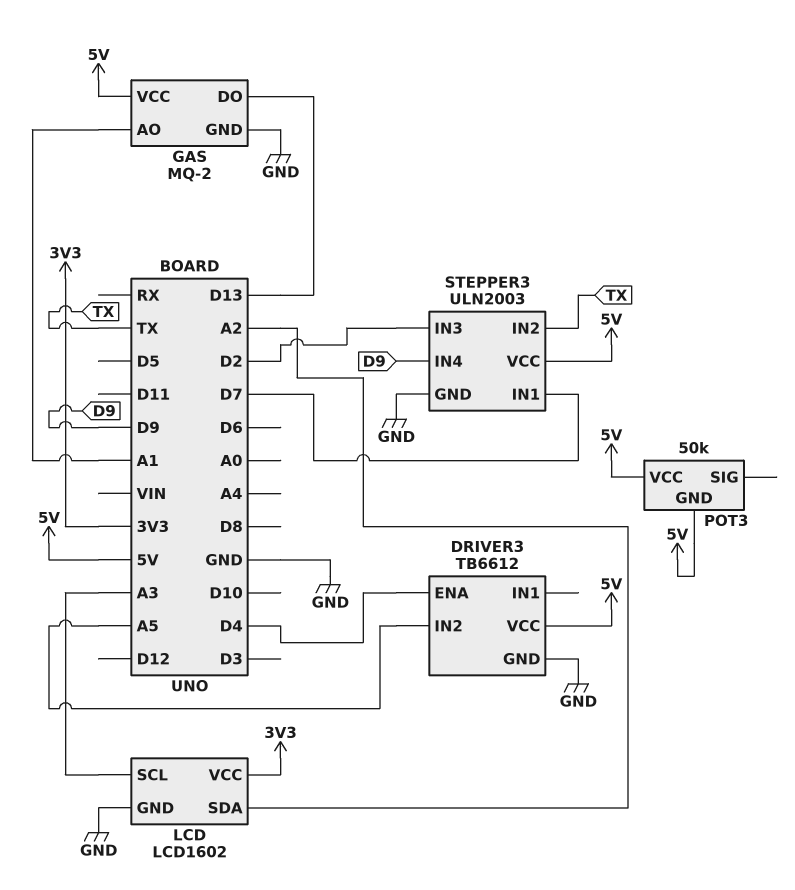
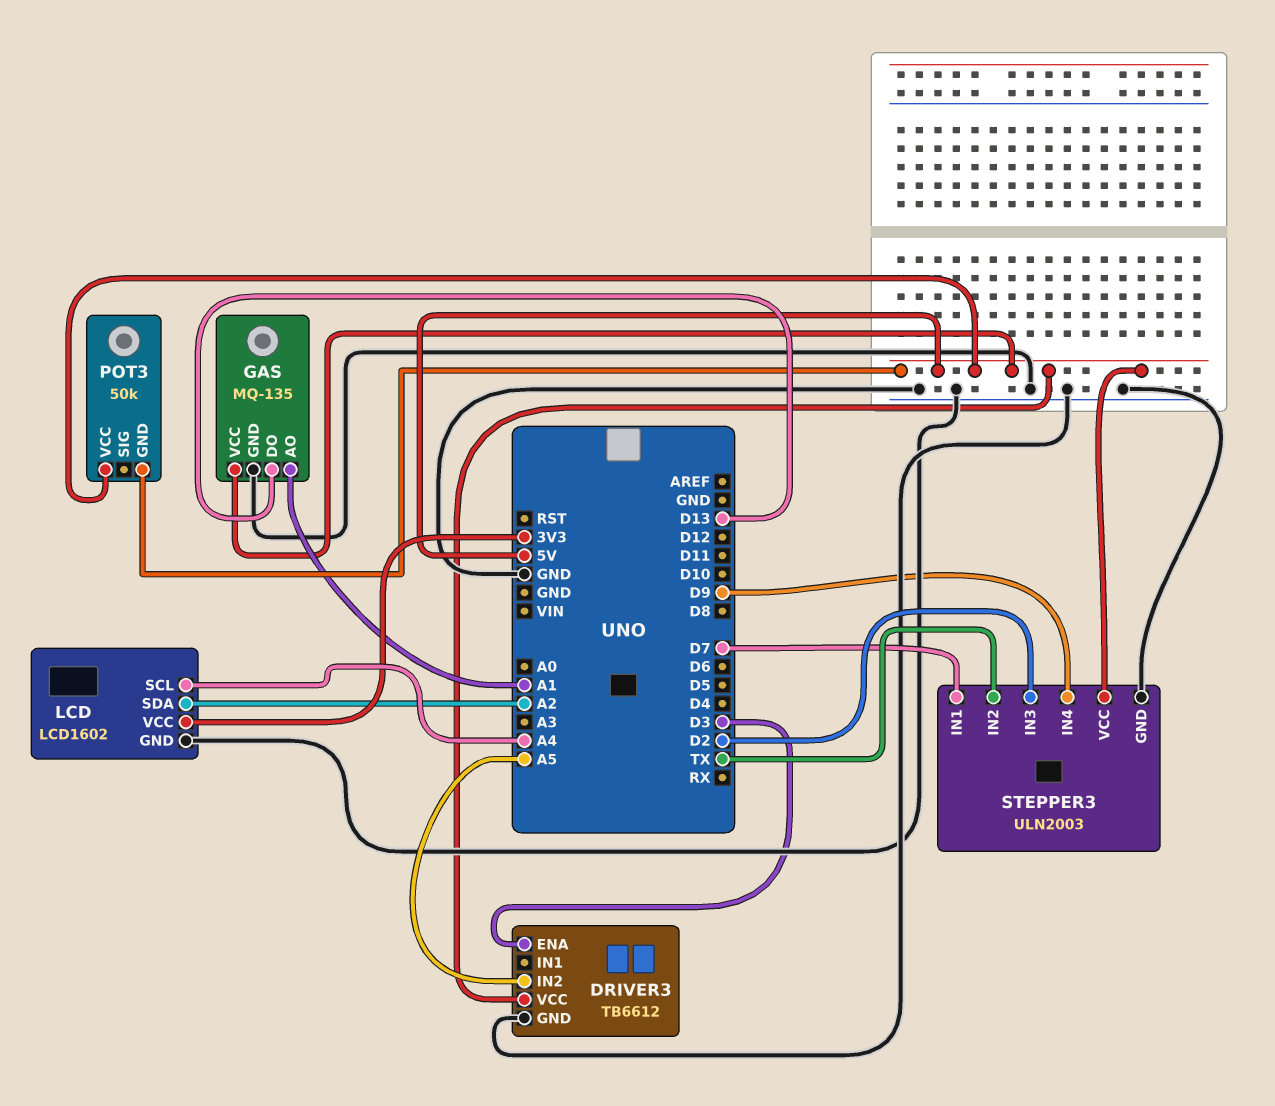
DRIVER3 pin ENA: D4 -> D3
GAS: MQ-2 -> MQ-135
LCD pin SCL: A3 -> A4

